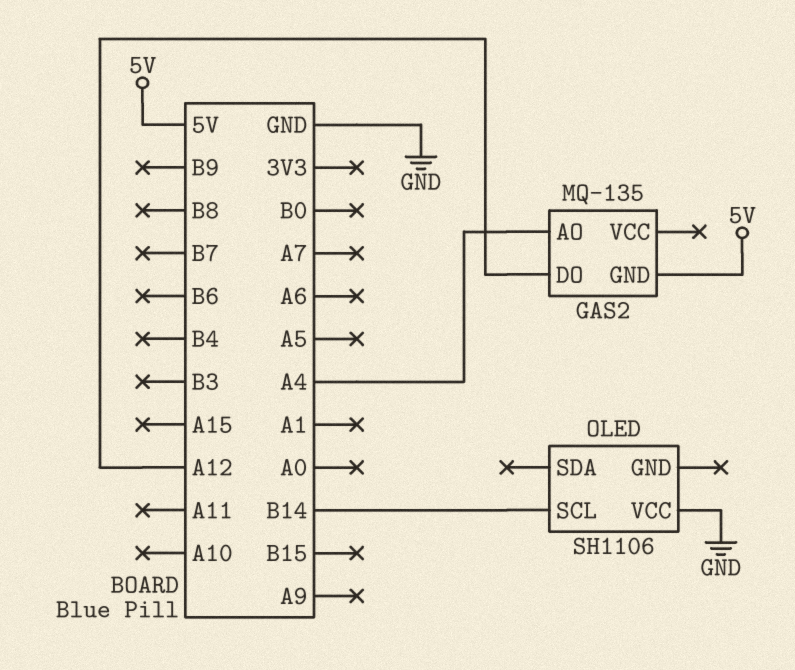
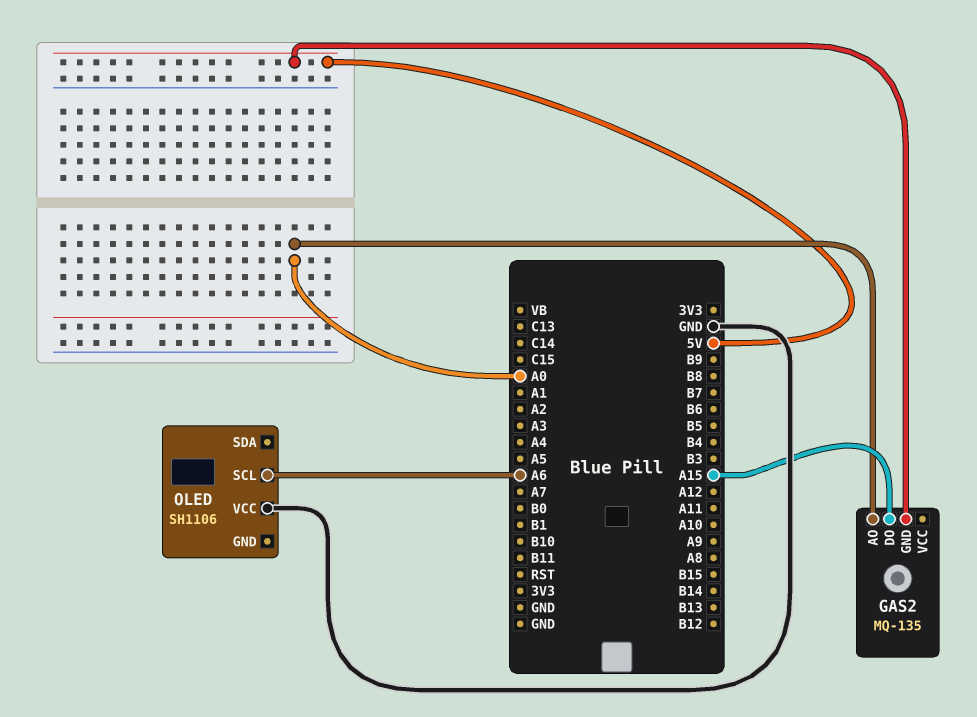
GAS2 pin AO: A4 -> A0
GAS2 pin DO: A12 -> A15
OLED pin SCL: B14 -> A6

